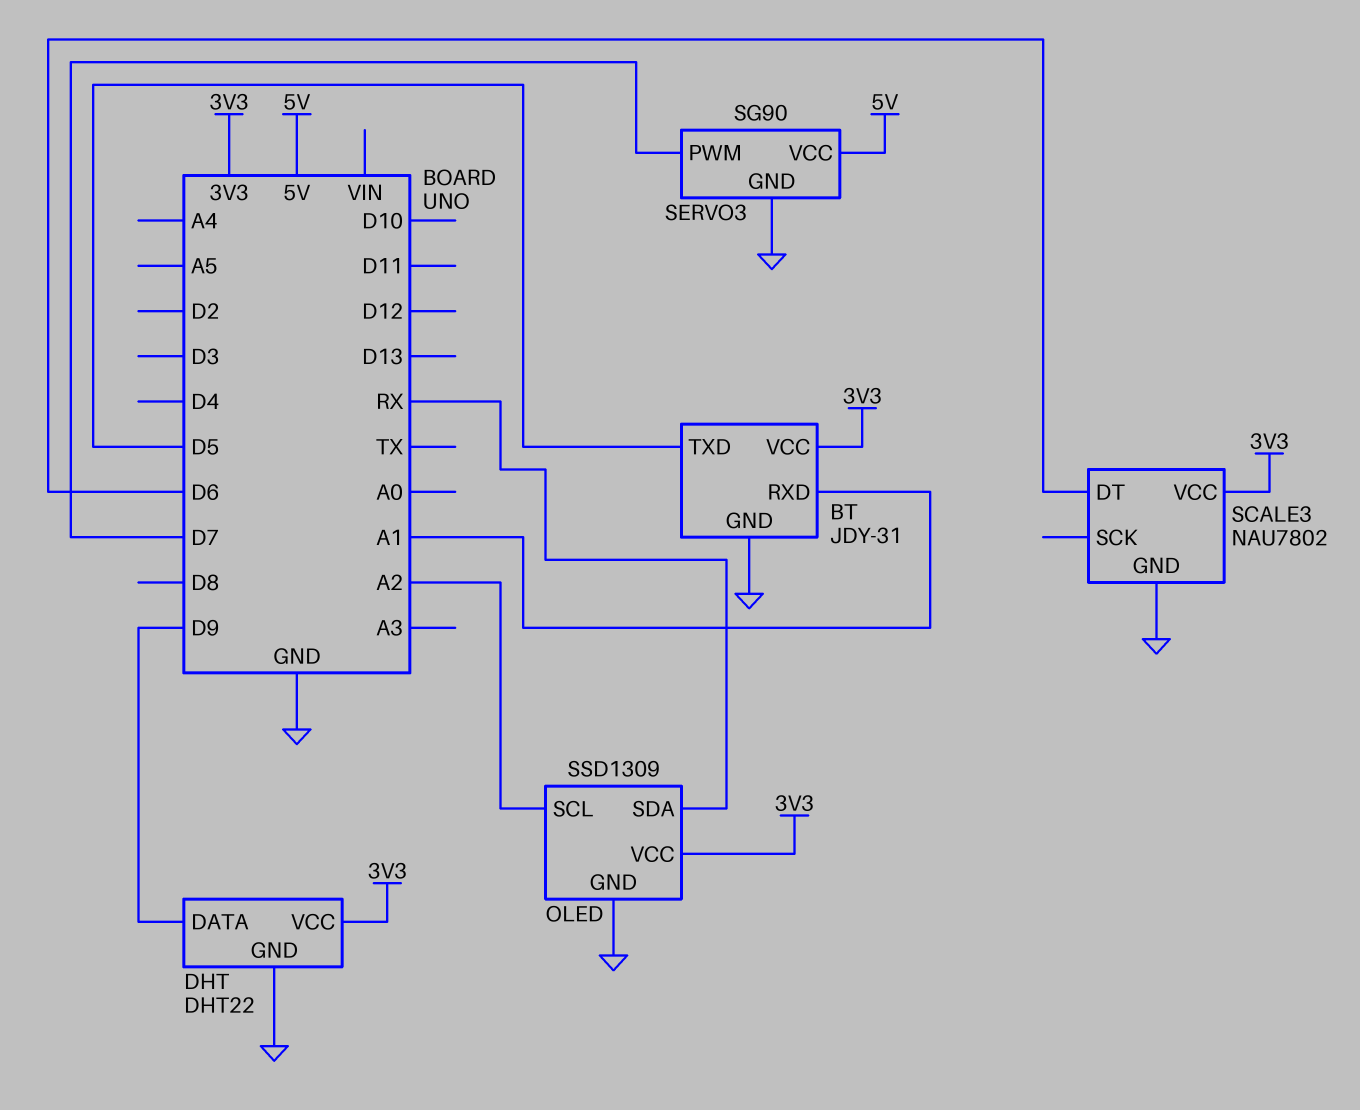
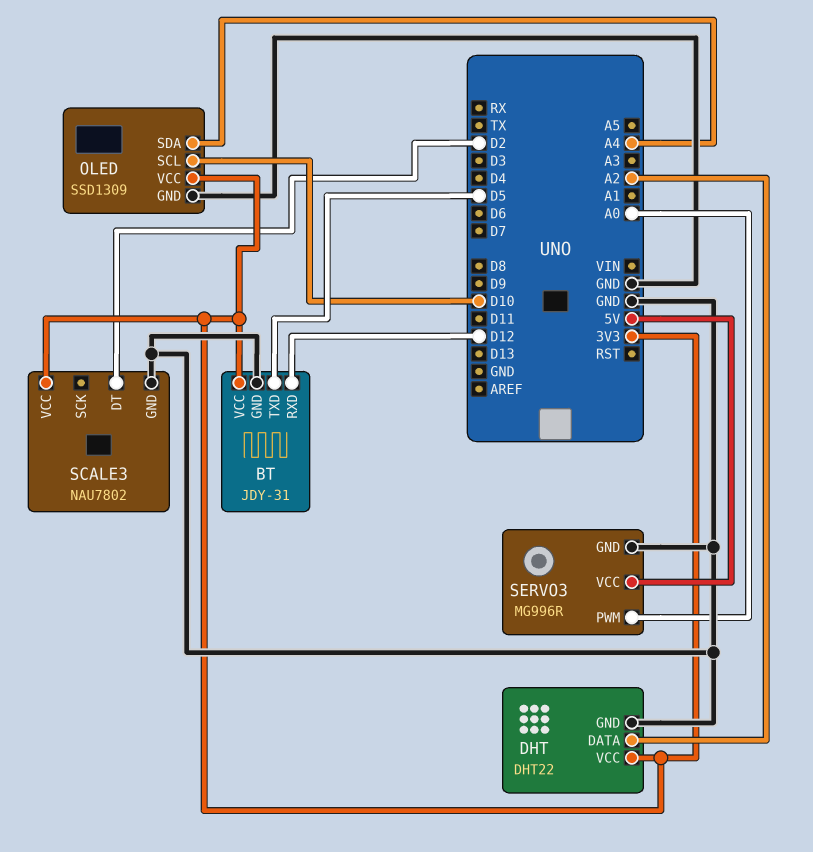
BT pin RXD: A1 -> D12
DHT pin DATA: D9 -> A2
OLED pin SCL: A2 -> D10
OLED pin SDA: RX -> A4
SCALE3 pin DT: D6 -> D2
SERVO3: SG90 -> MG996R
SERVO3 pin PWM: D7 -> A0

